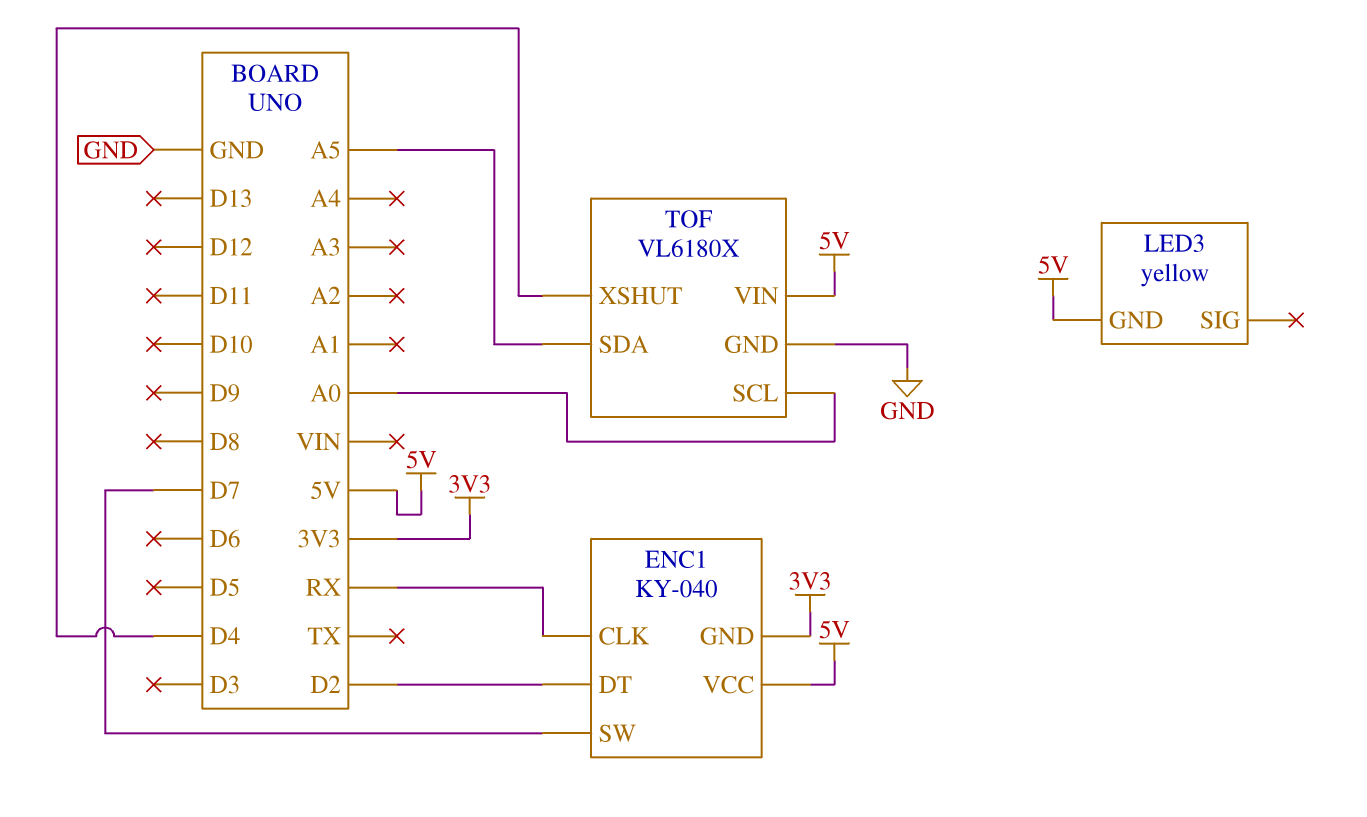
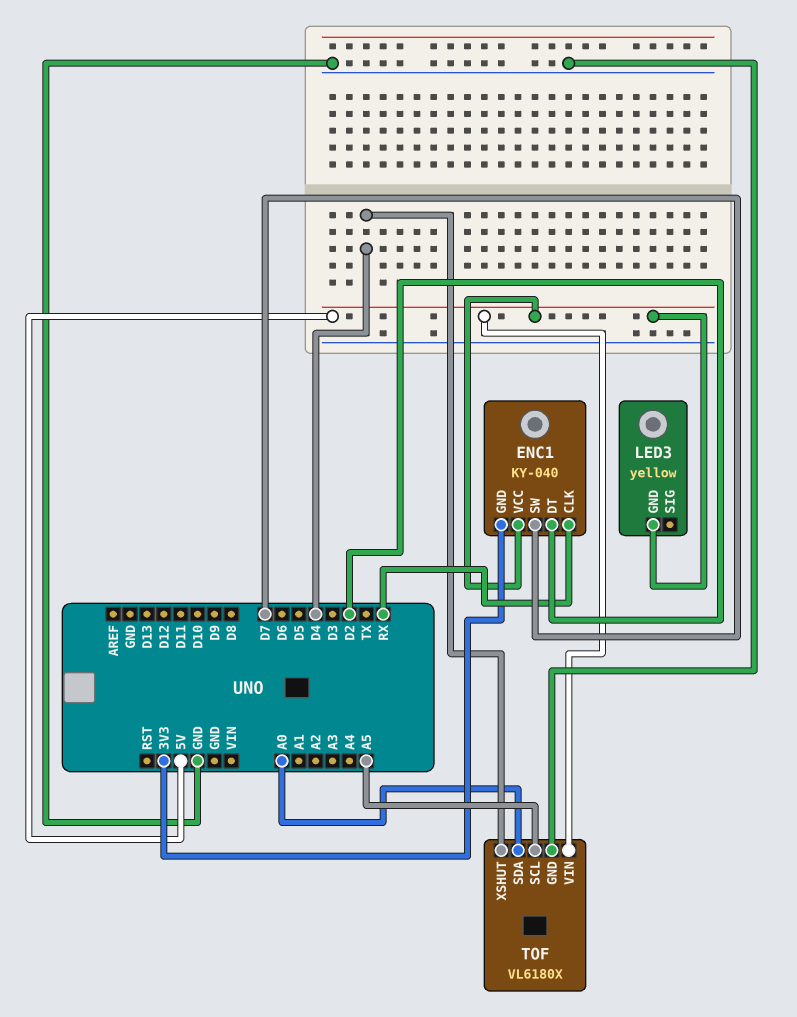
TOF pin SCL: A0 -> A5
TOF pin SDA: A5 -> A0

